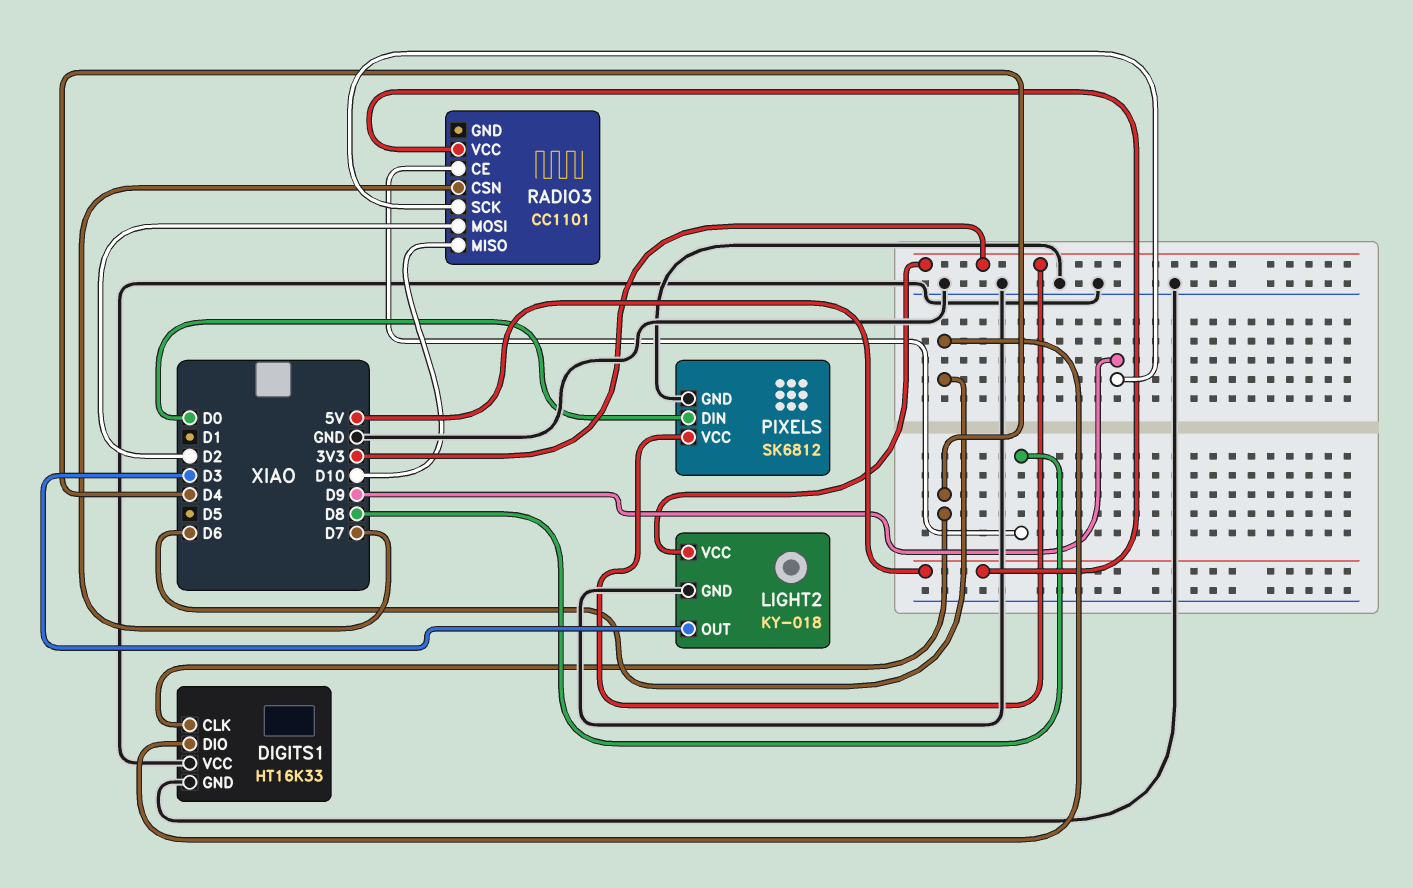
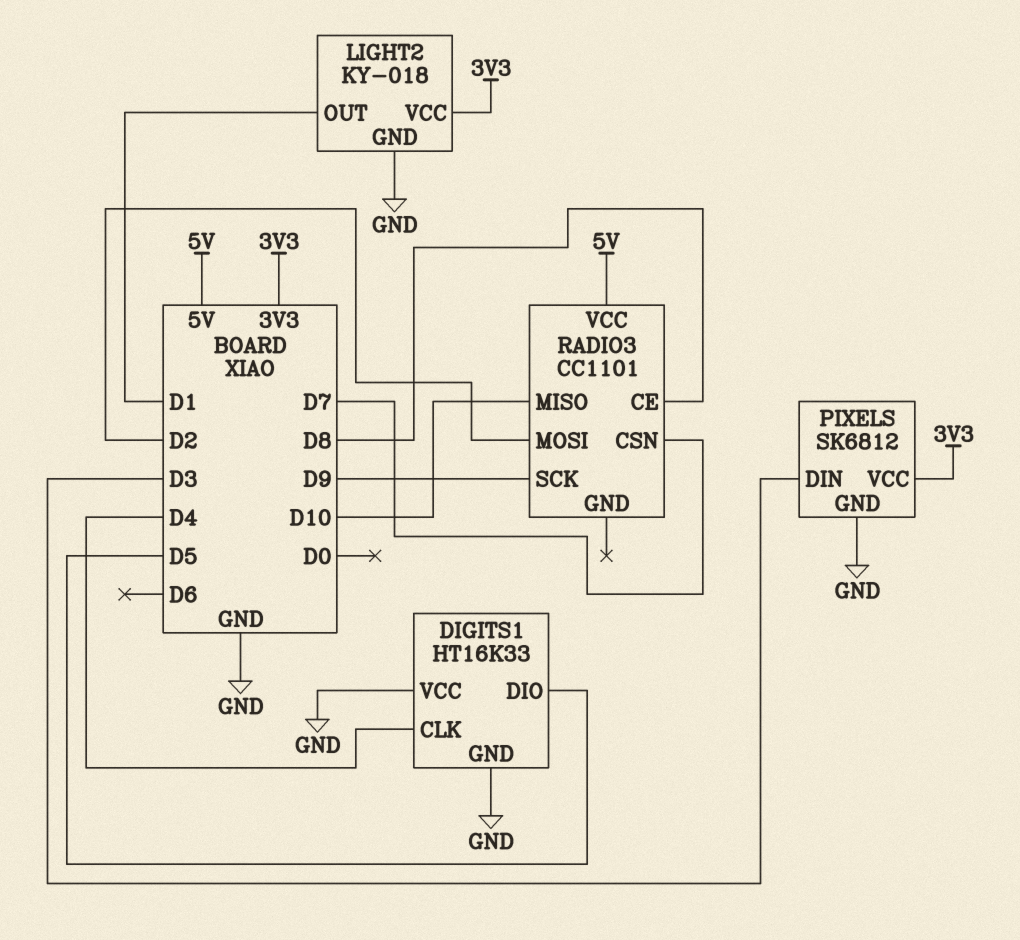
DIGITS1 pin DIO: D6 -> D5
LIGHT2 pin OUT: D3 -> D1
PIXELS pin DIN: D0 -> D3

